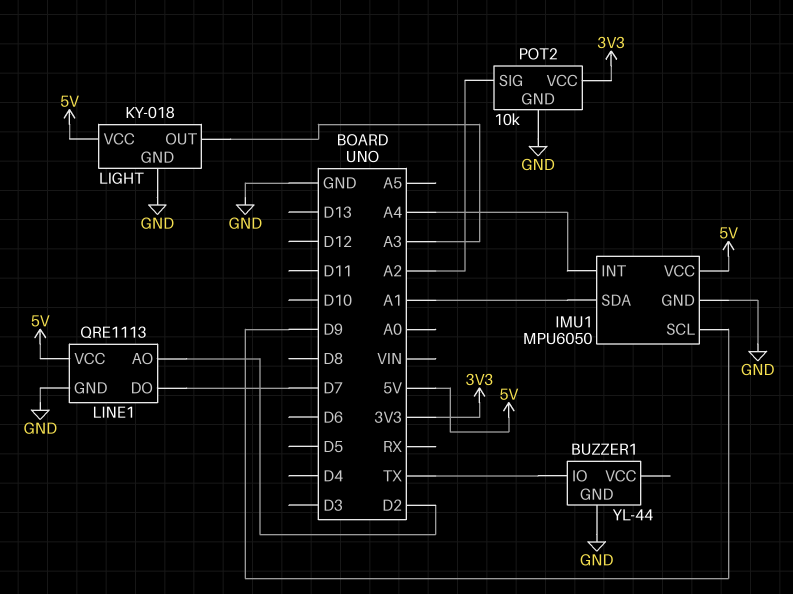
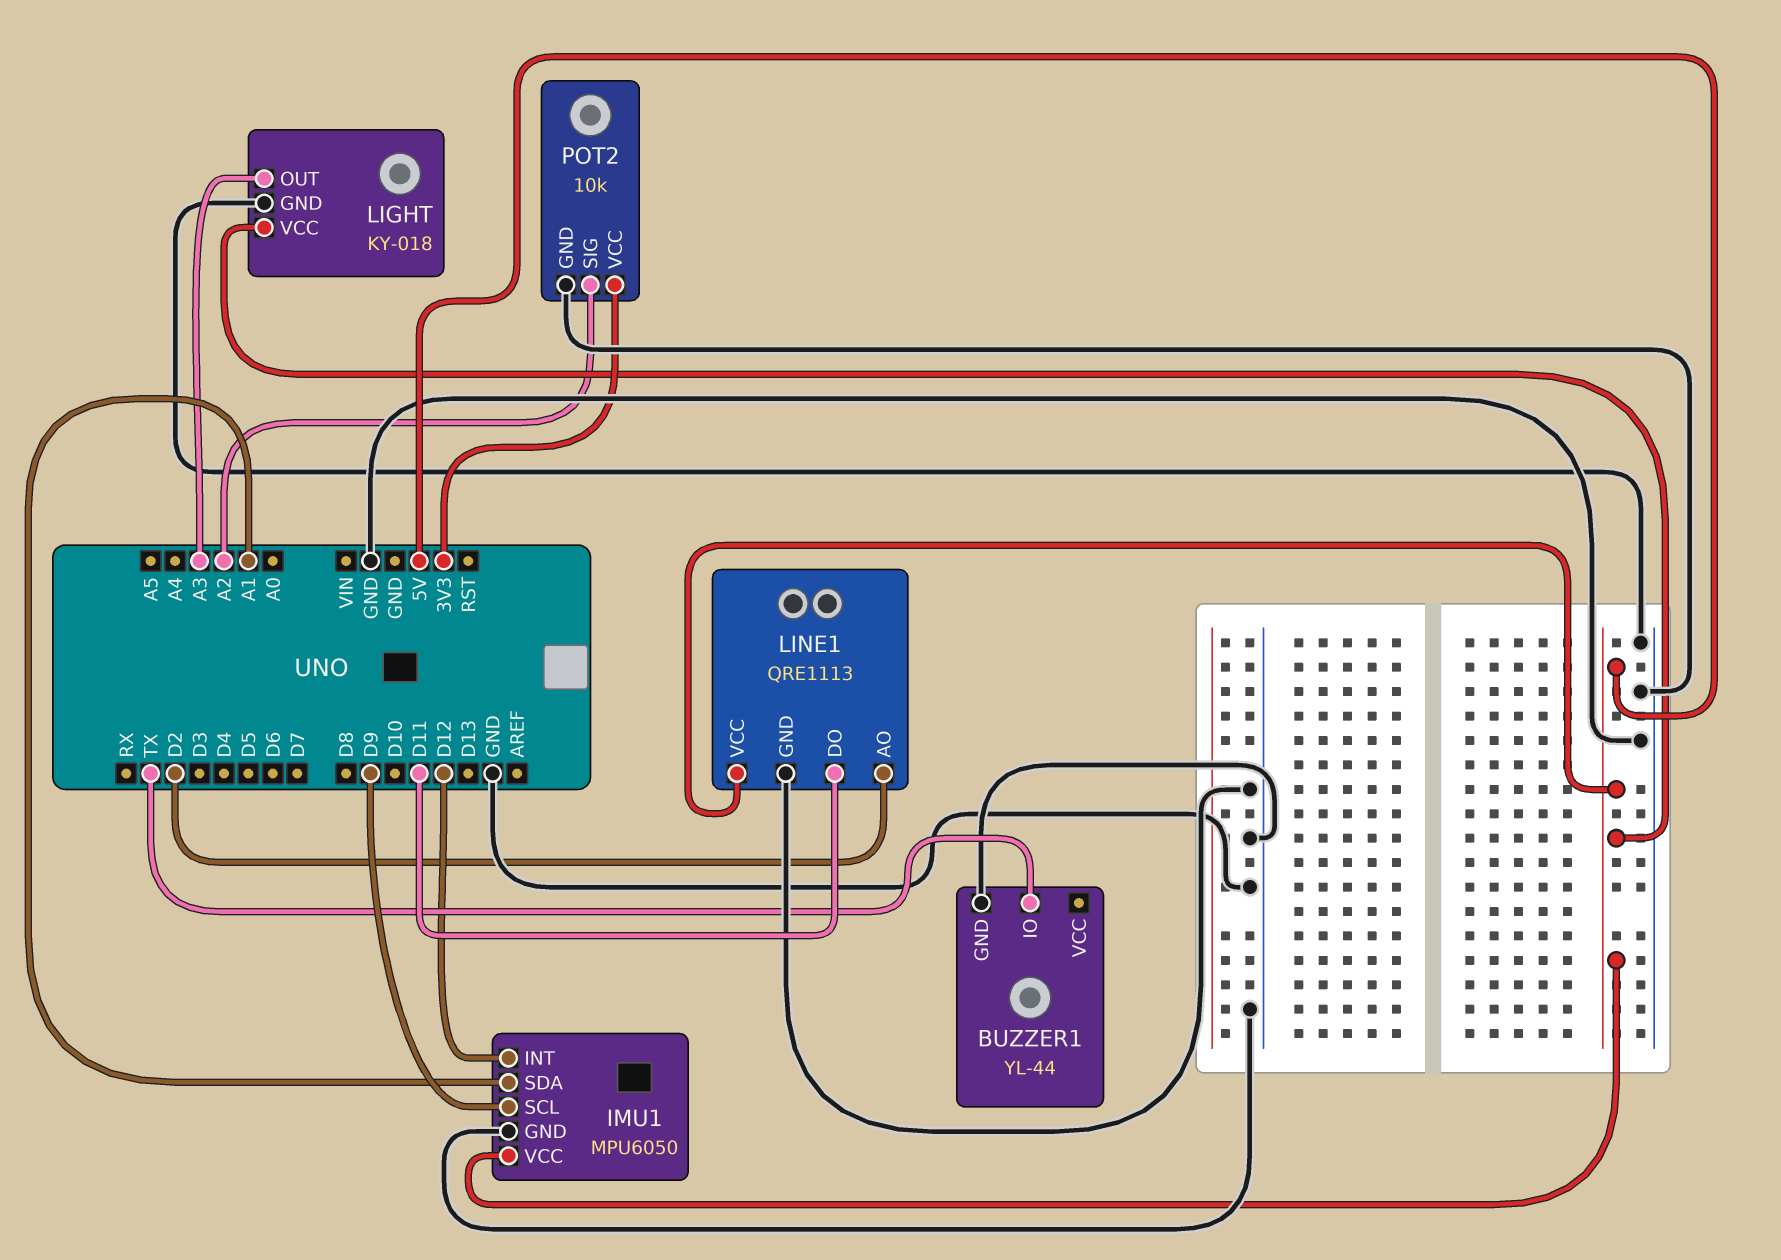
IMU1 pin INT: A4 -> D12
LINE1 pin DO: D7 -> D11

